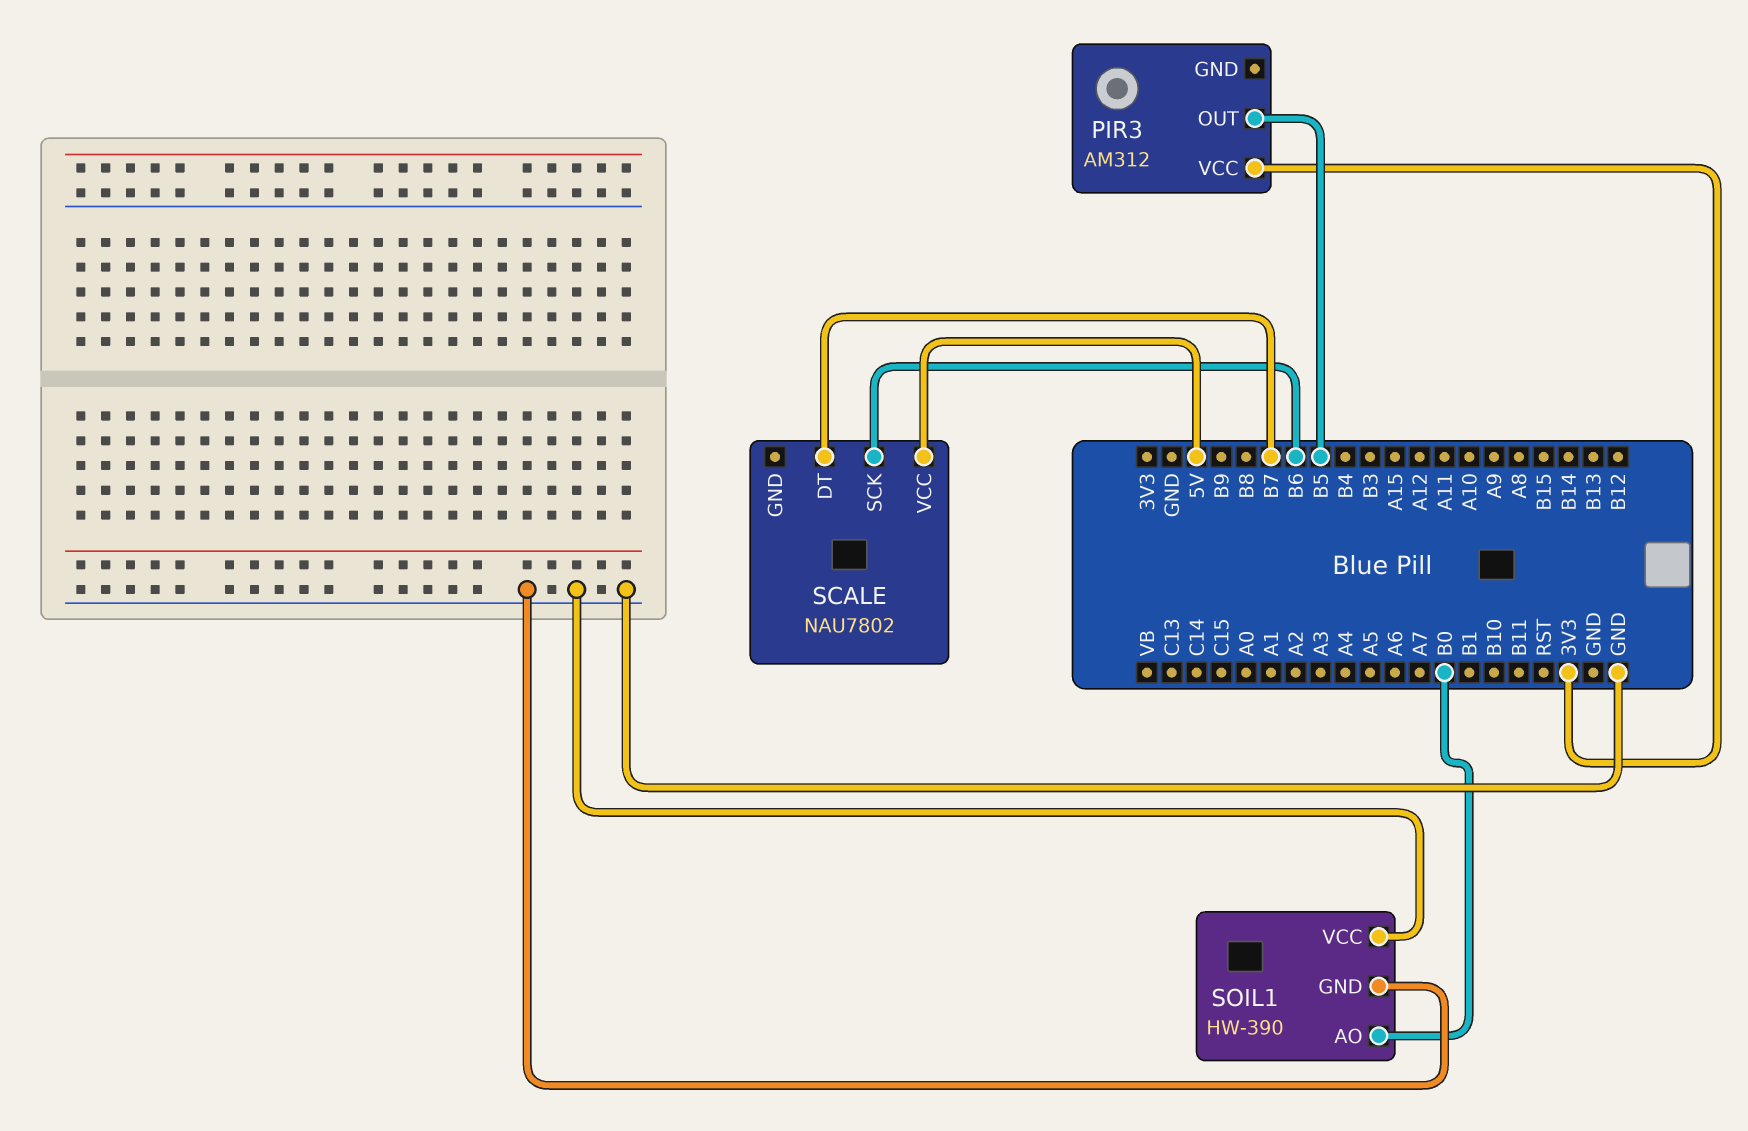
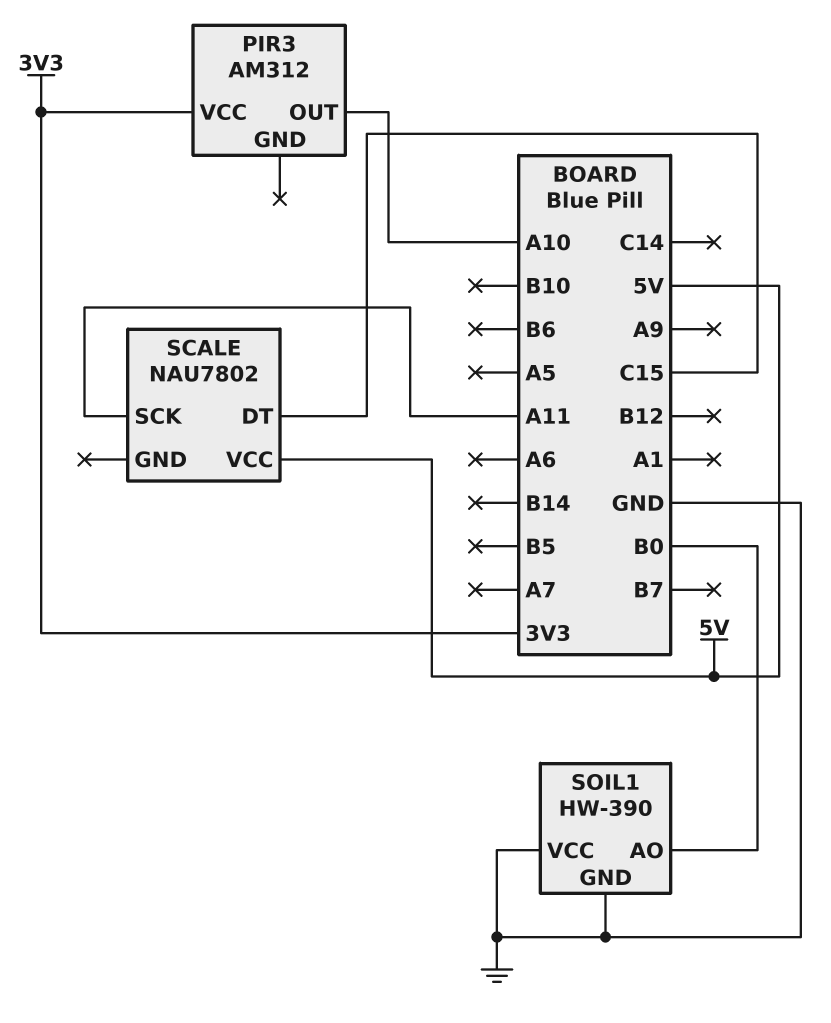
PIR3 pin OUT: B5 -> A10
SCALE pin DT: B7 -> C15
SCALE pin SCK: B6 -> A11

